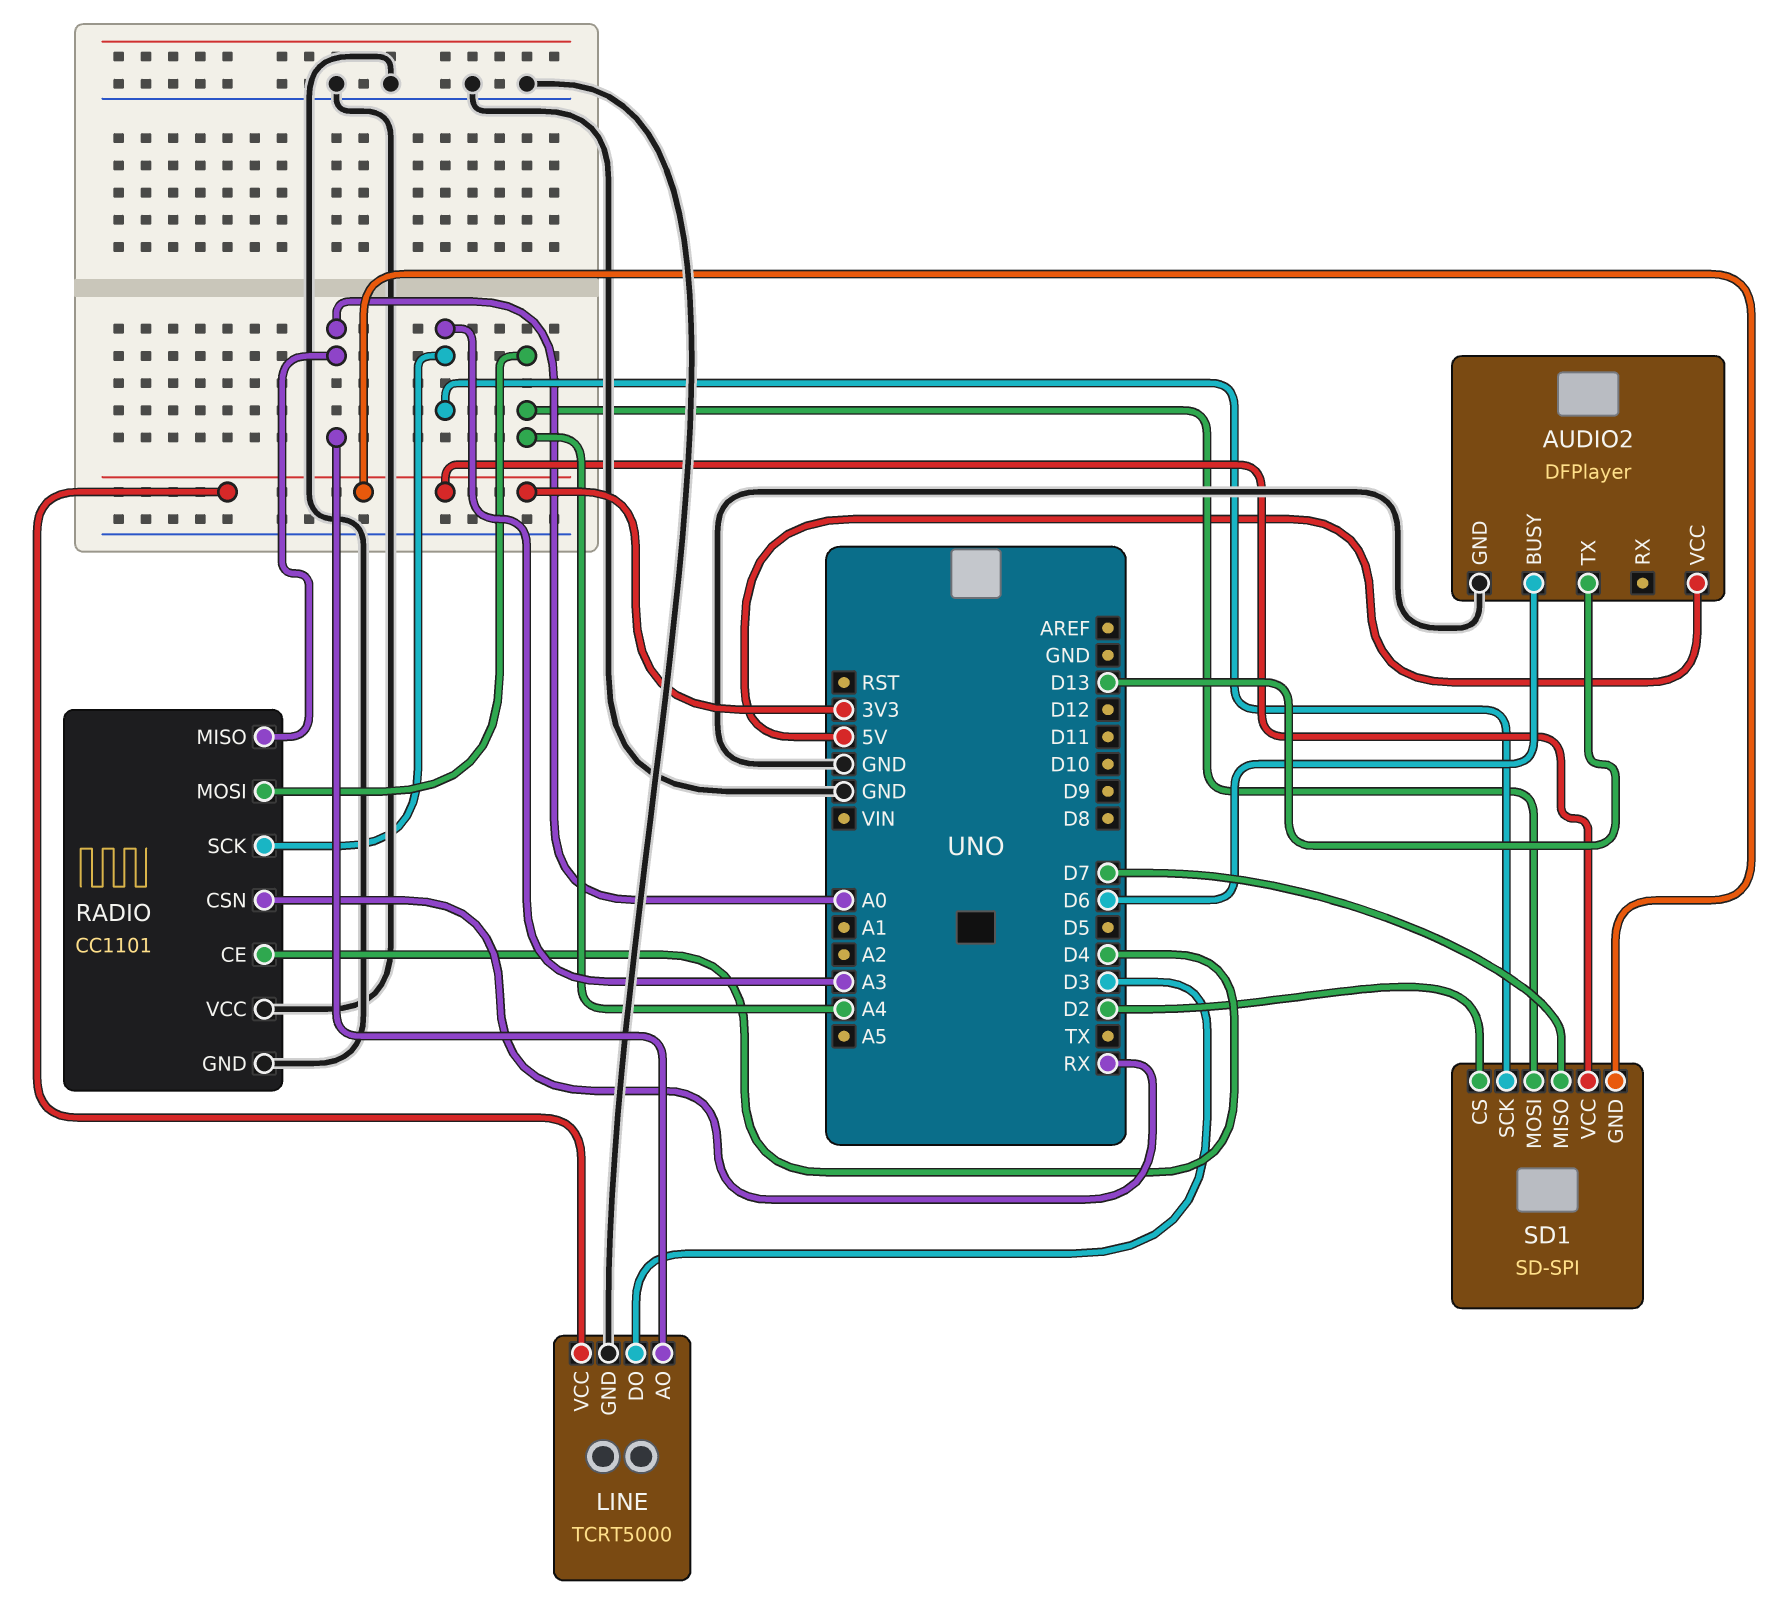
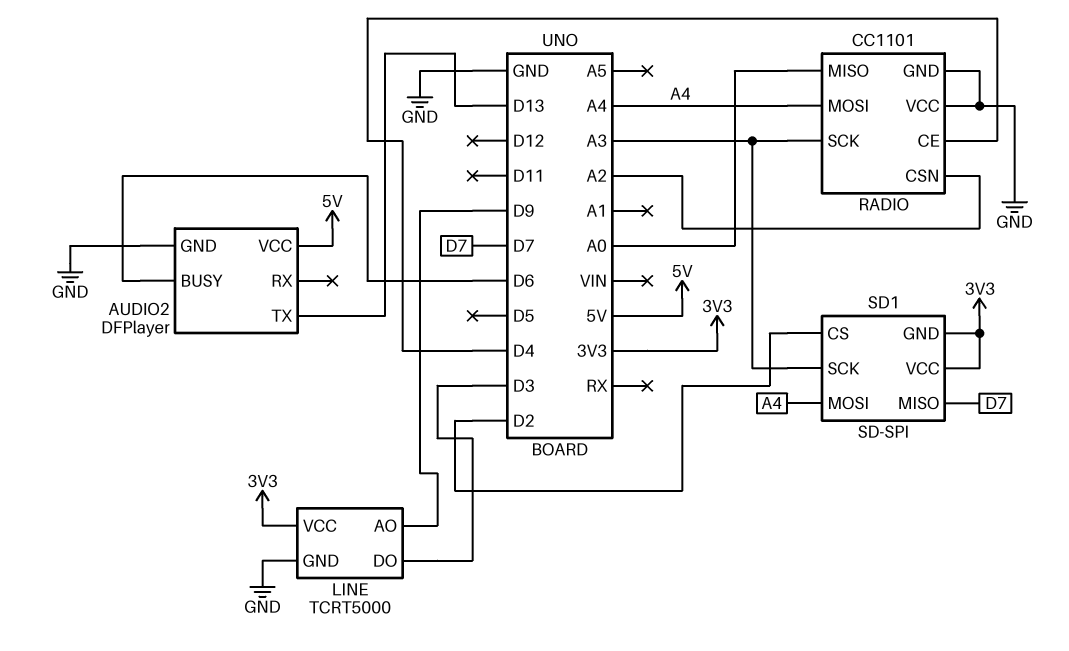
LINE pin AO: A0 -> D9
RADIO pin CSN: RX -> A2

